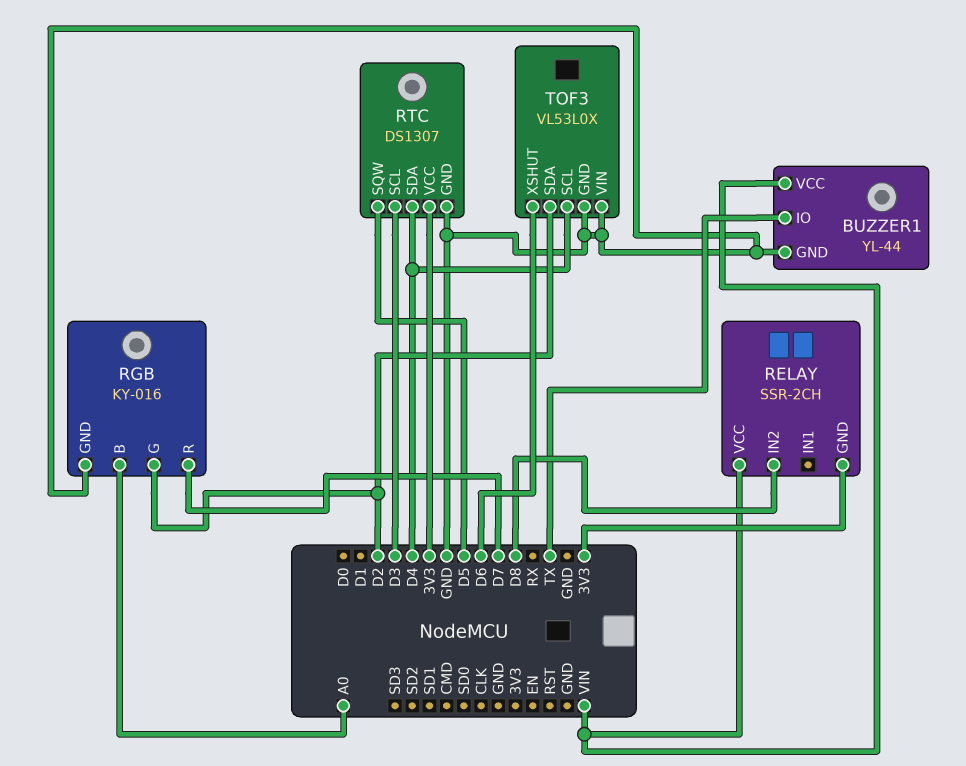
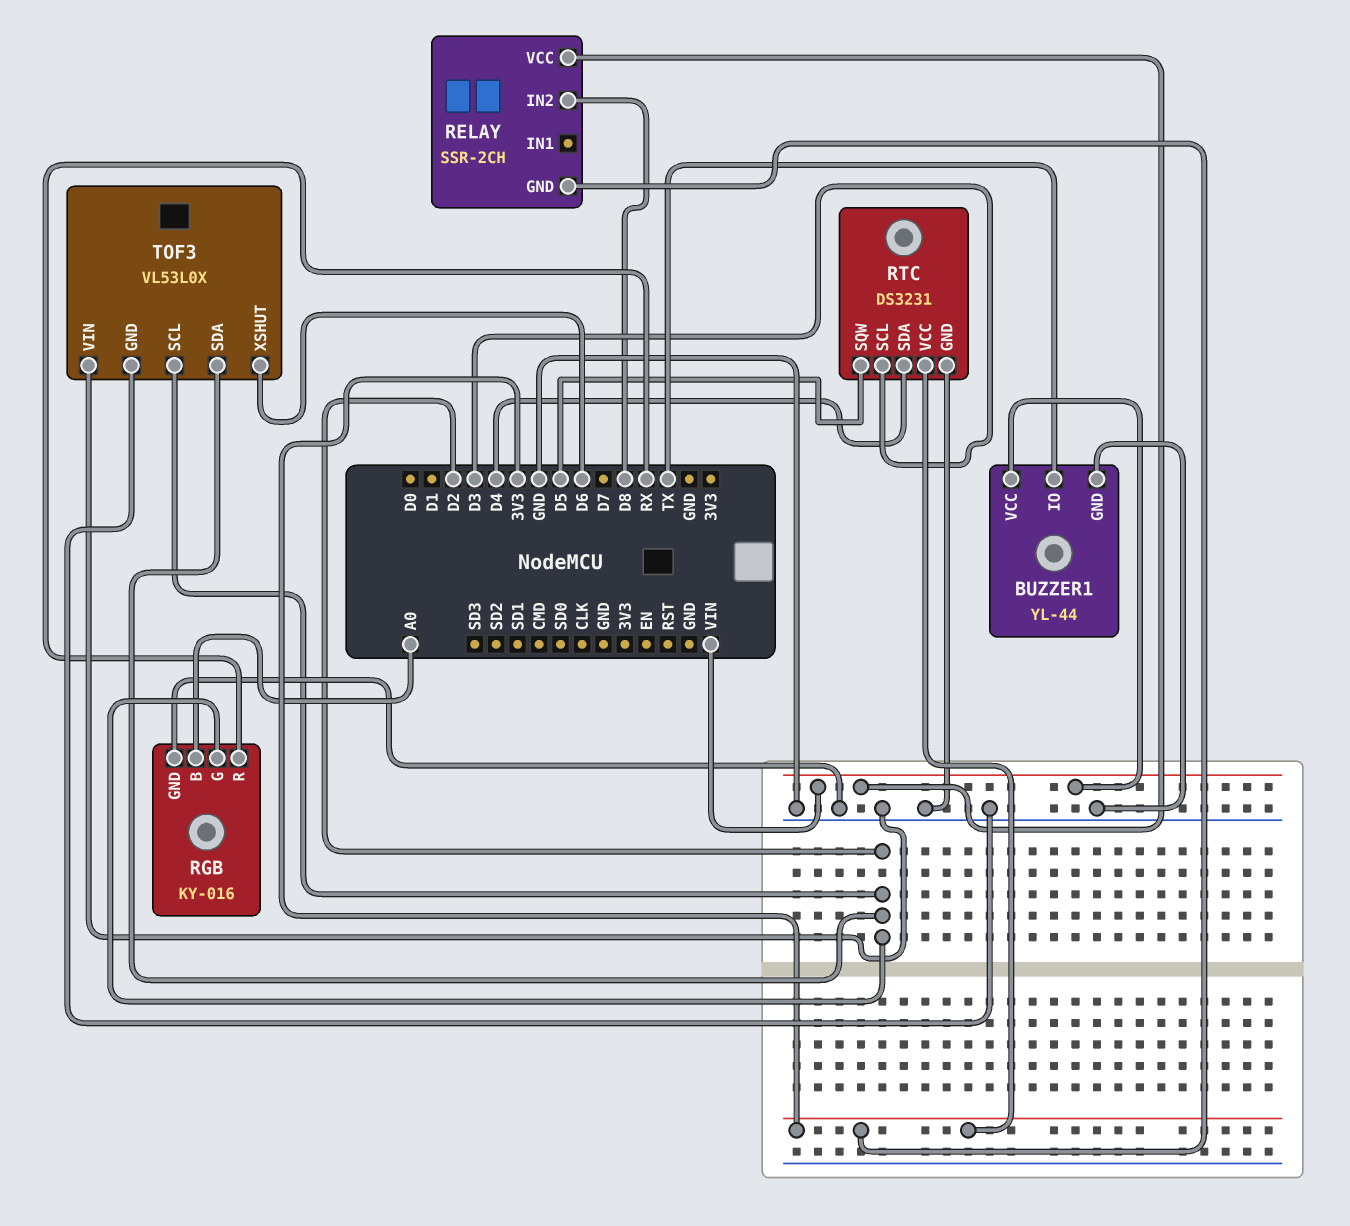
RGB pin R: D7 -> RX
RTC: DS1307 -> DS3231
TOF3 pin SCL: D4 -> D2

